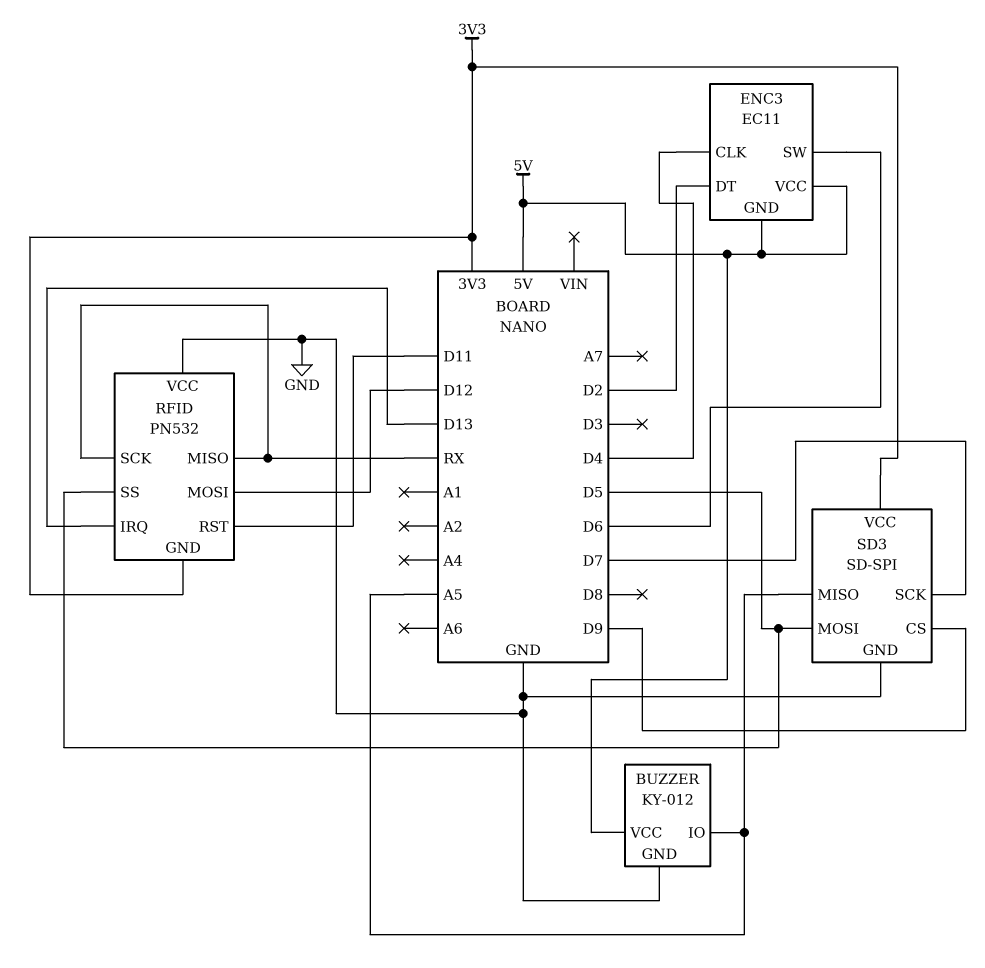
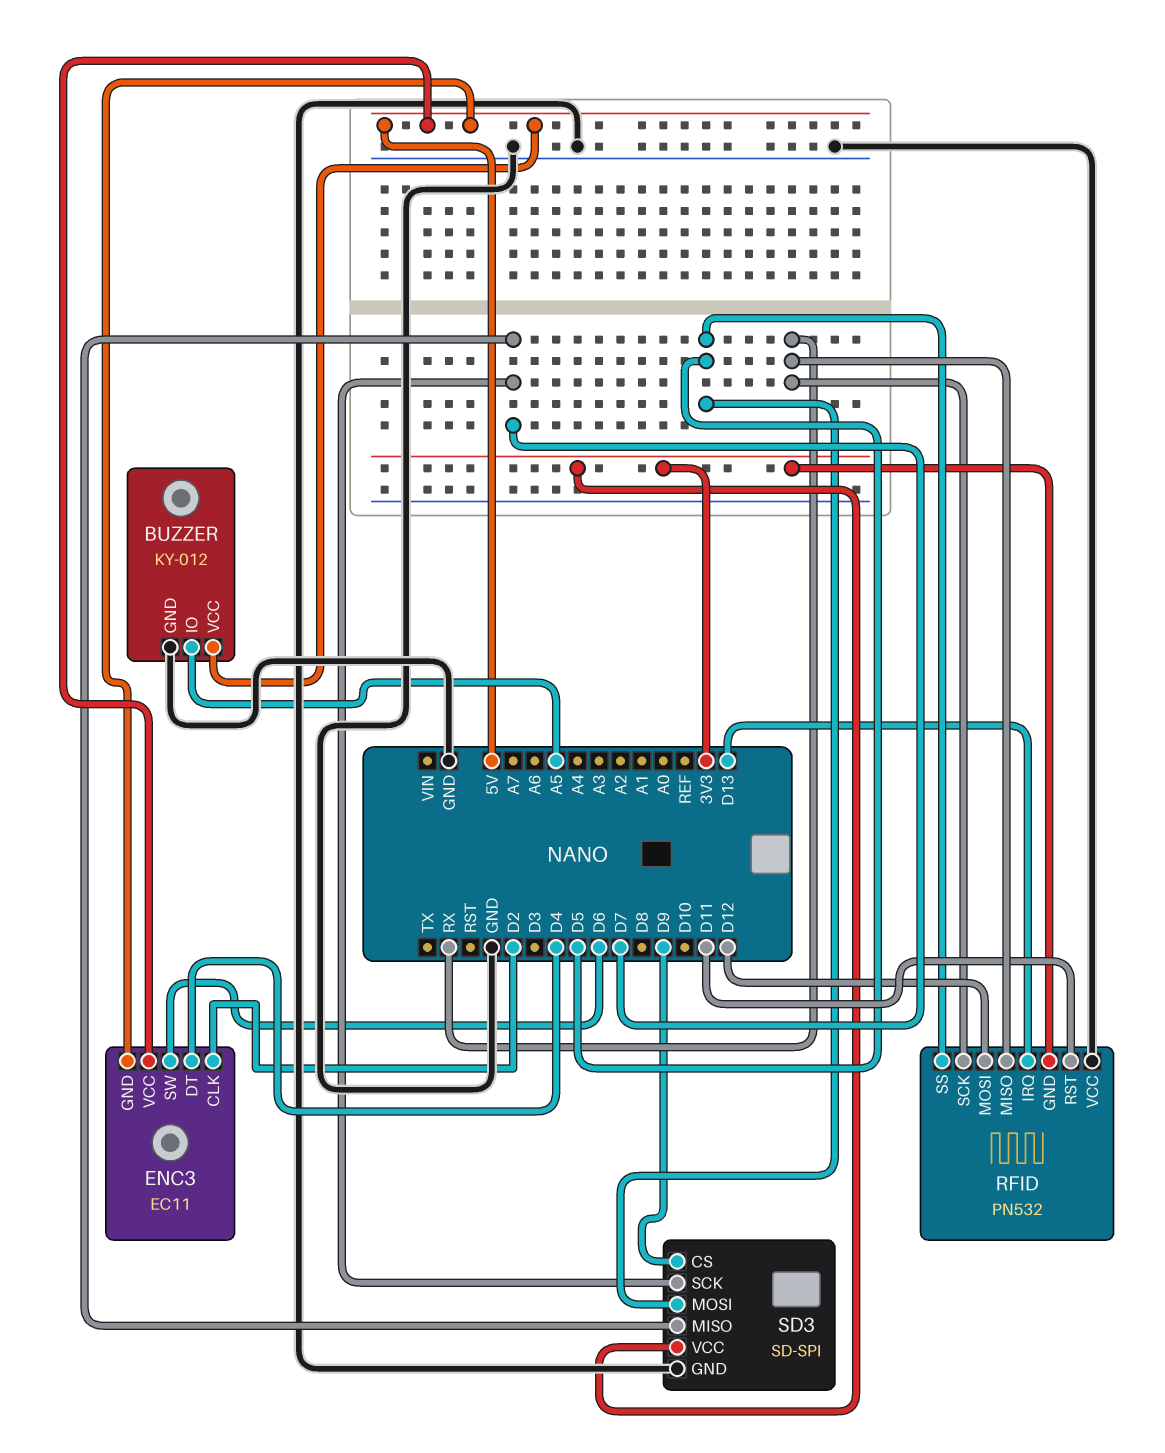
ENC3 pin CLK: D4 -> D2
ENC3 pin DT: D2 -> D4
SD3 pin MISO: A5 -> D7

